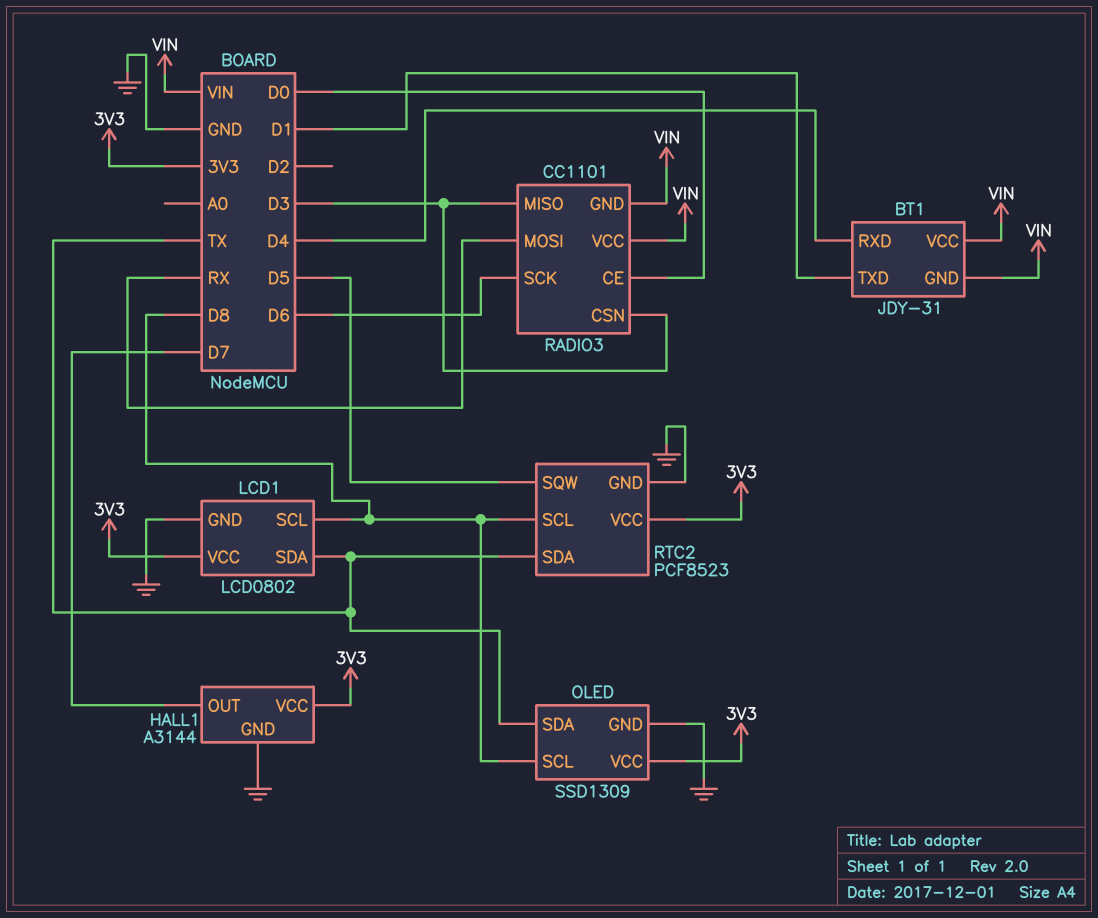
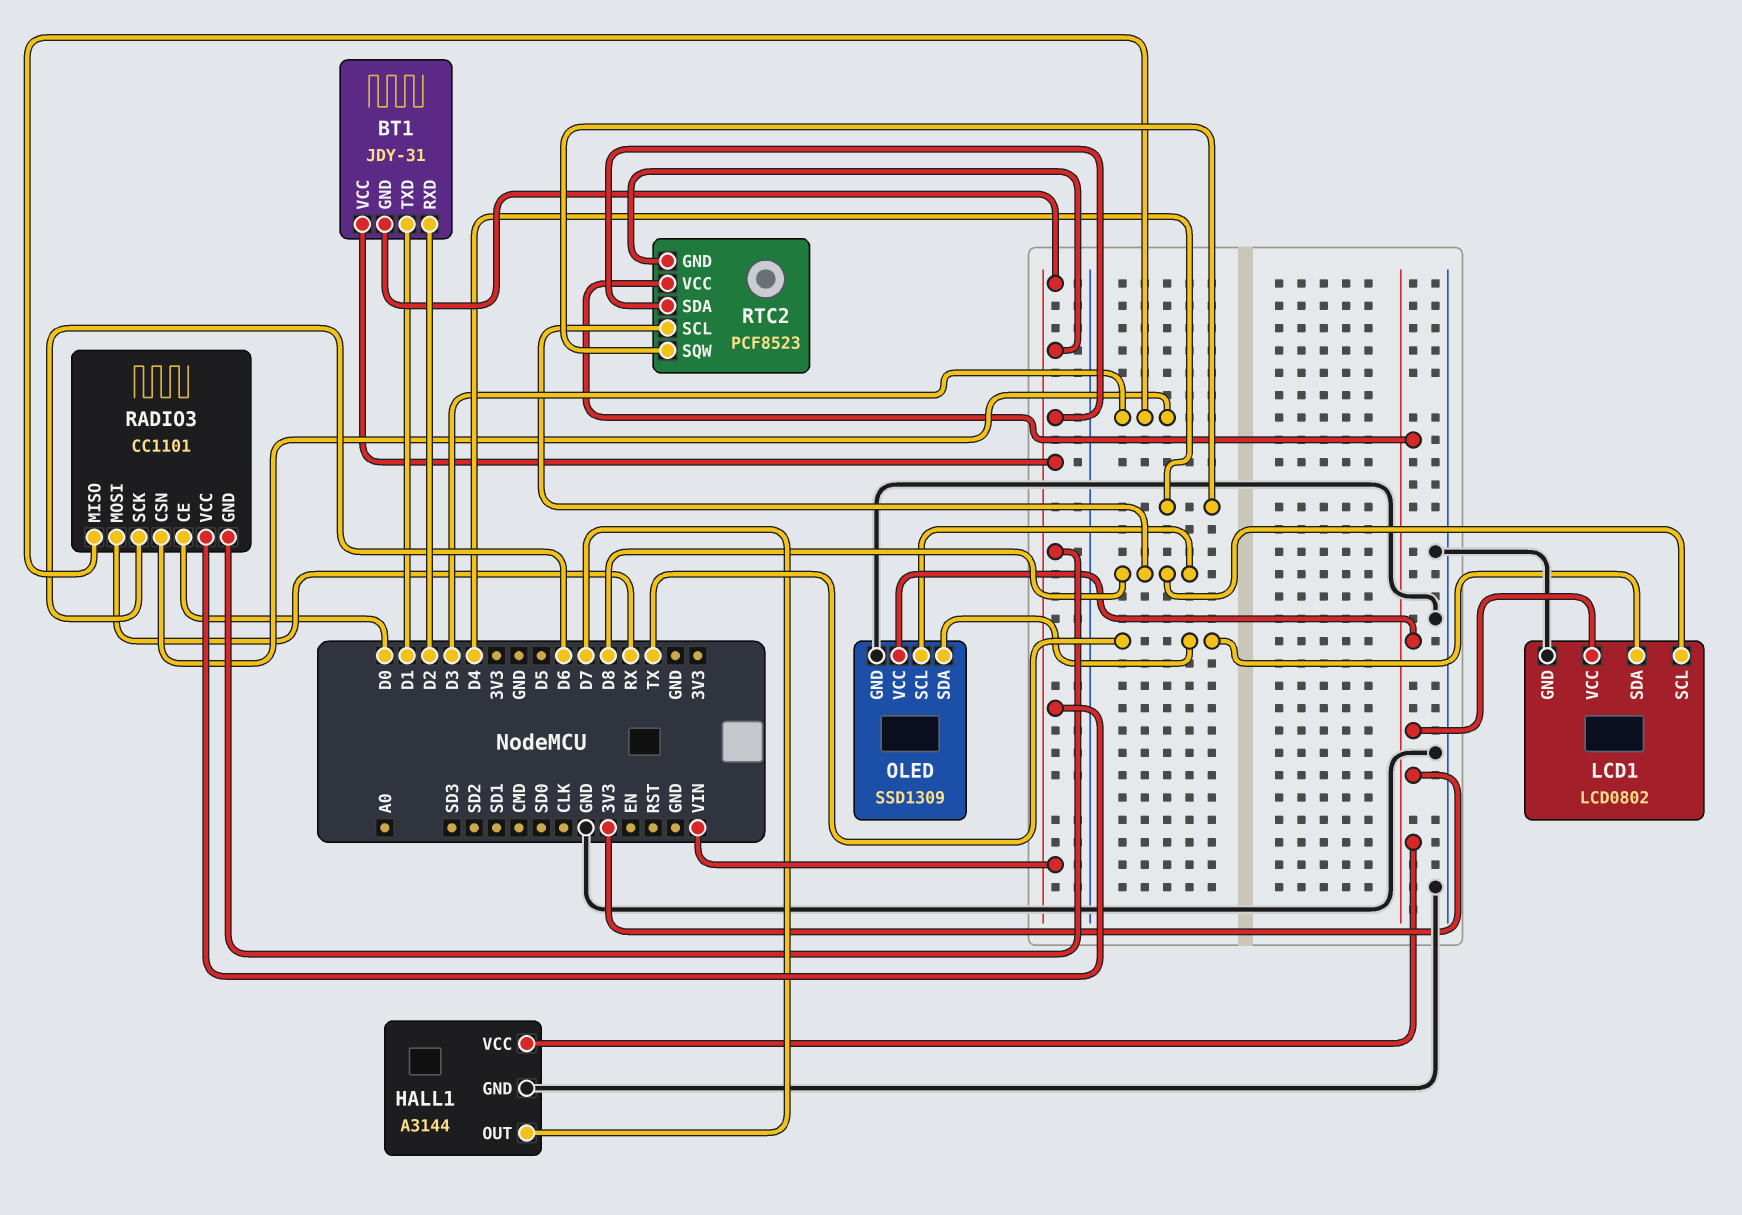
BT1 pin RXD: D4 -> D2
RTC2 pin GND: GND -> VIN
RTC2 pin SDA: TX -> VIN
RTC2 pin SQW: D5 -> D4

